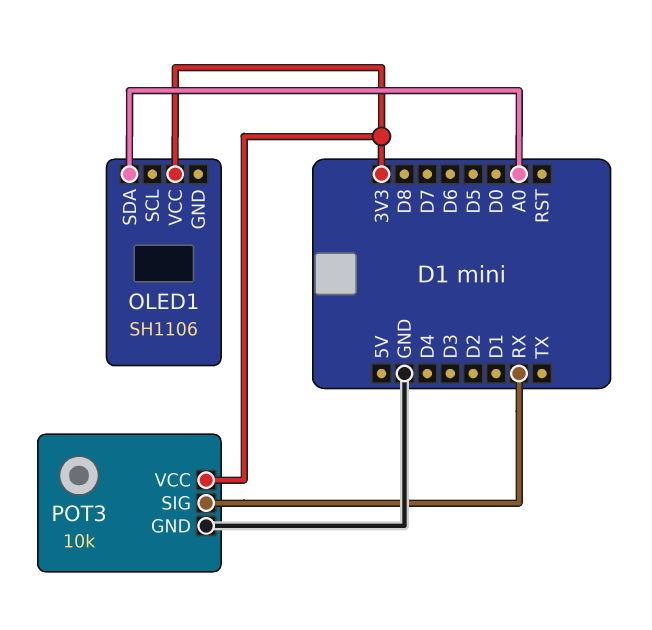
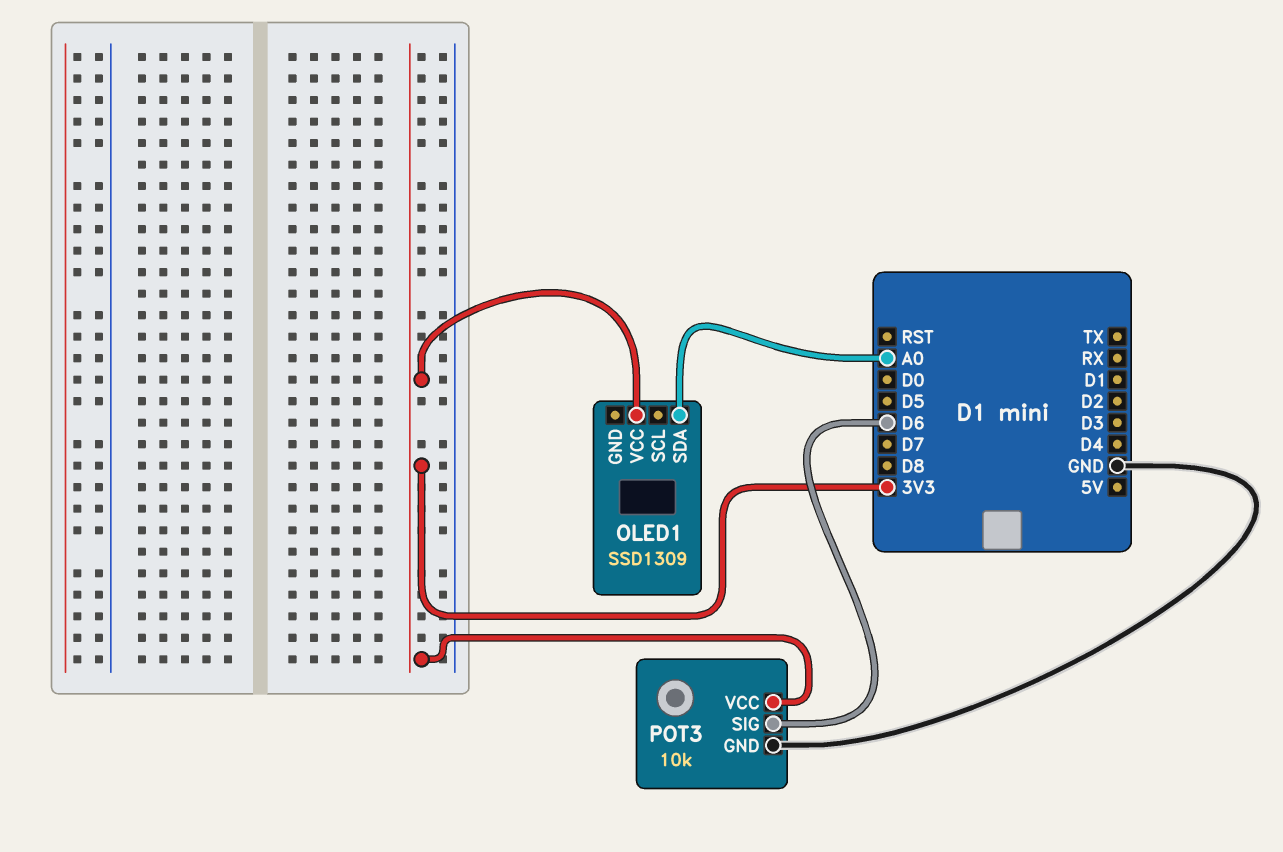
OLED1: SH1106 -> SSD1309
POT3 pin SIG: RX -> D6

